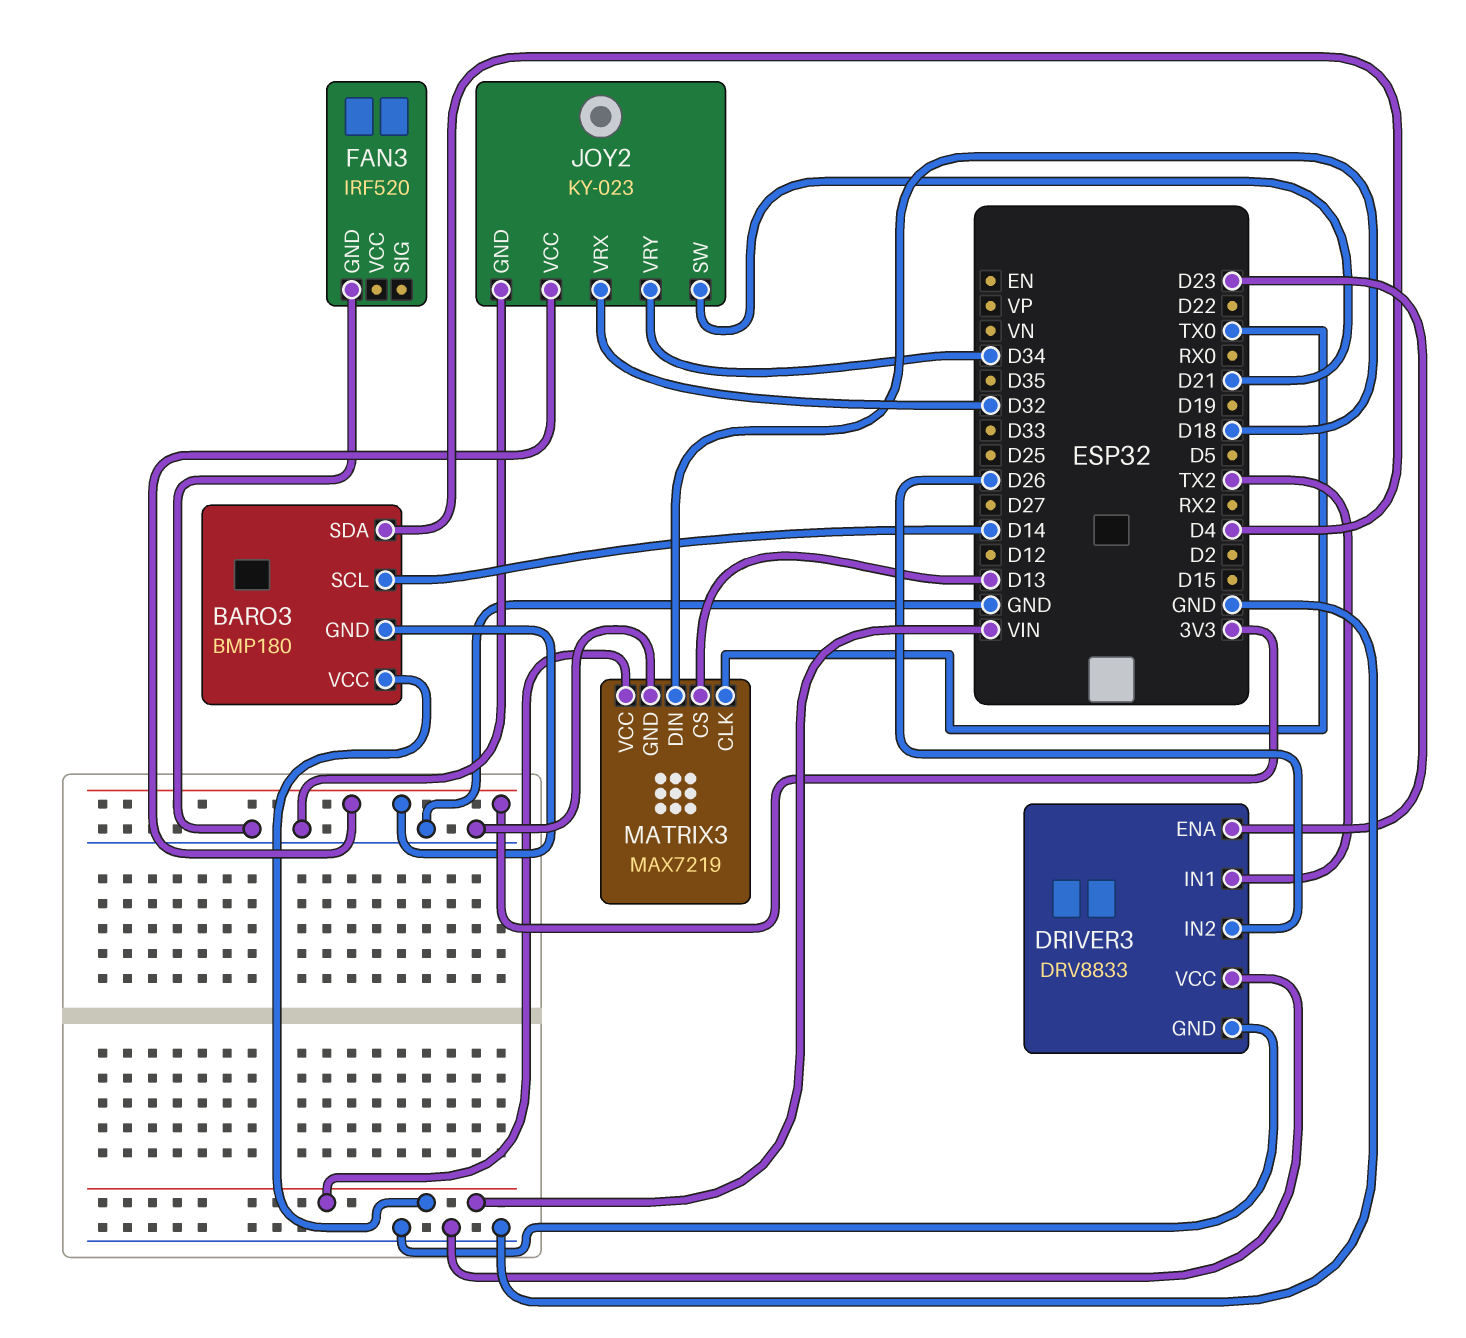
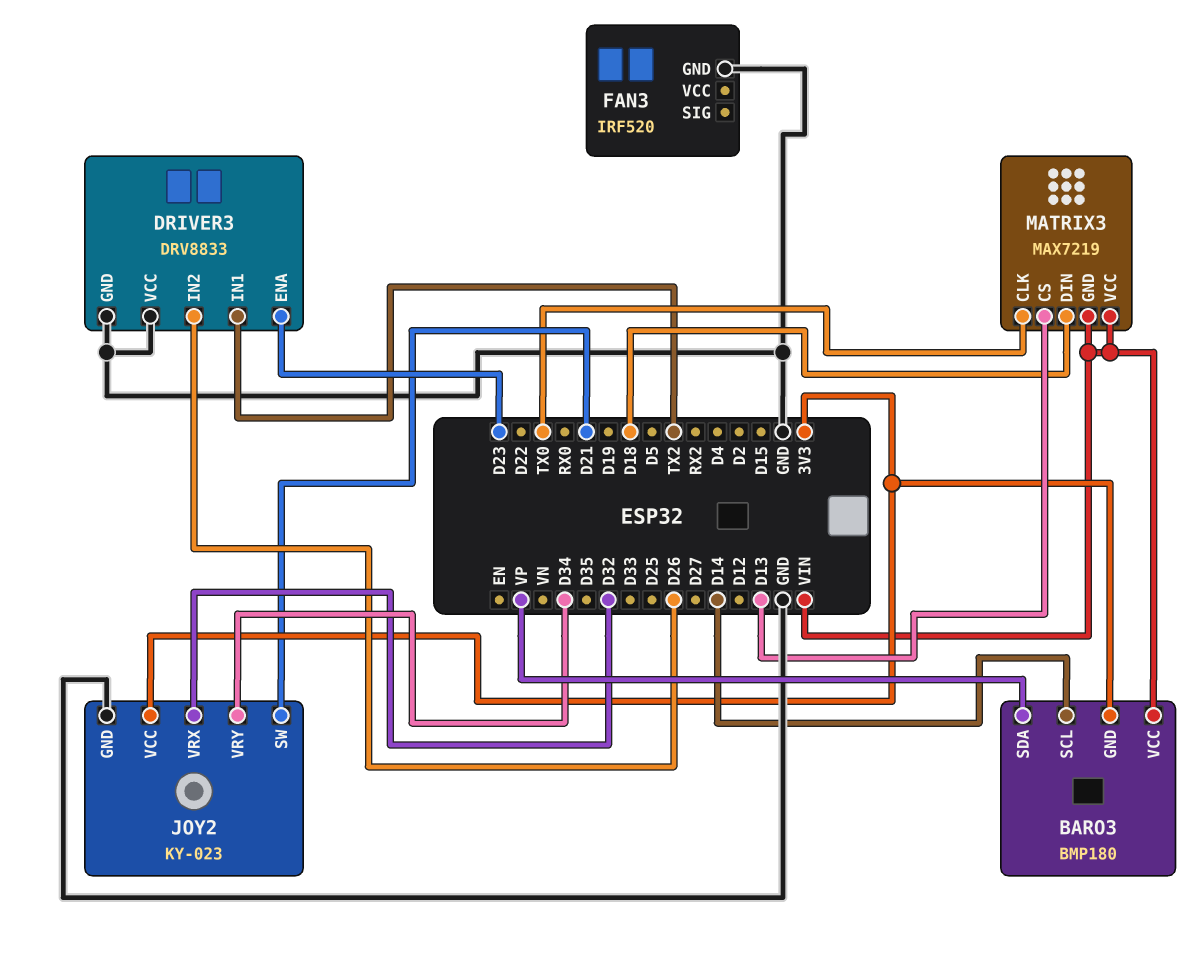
BARO3 pin SDA: D4 -> VP
MATRIX3 pin GND: GND -> VIN

